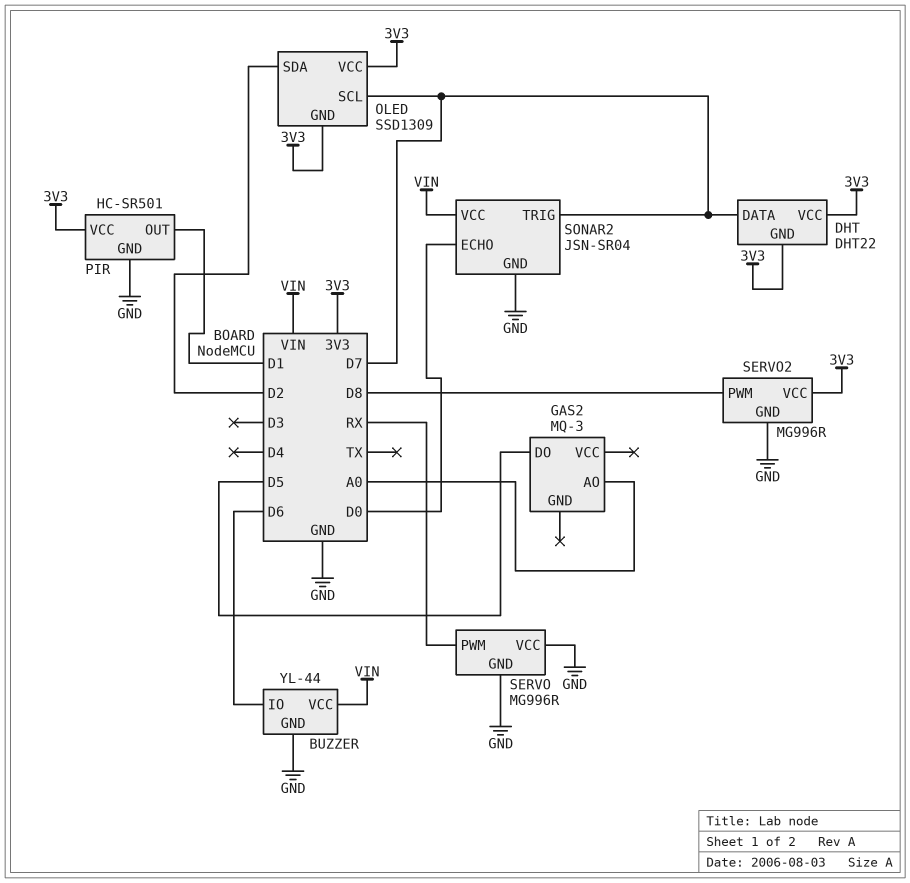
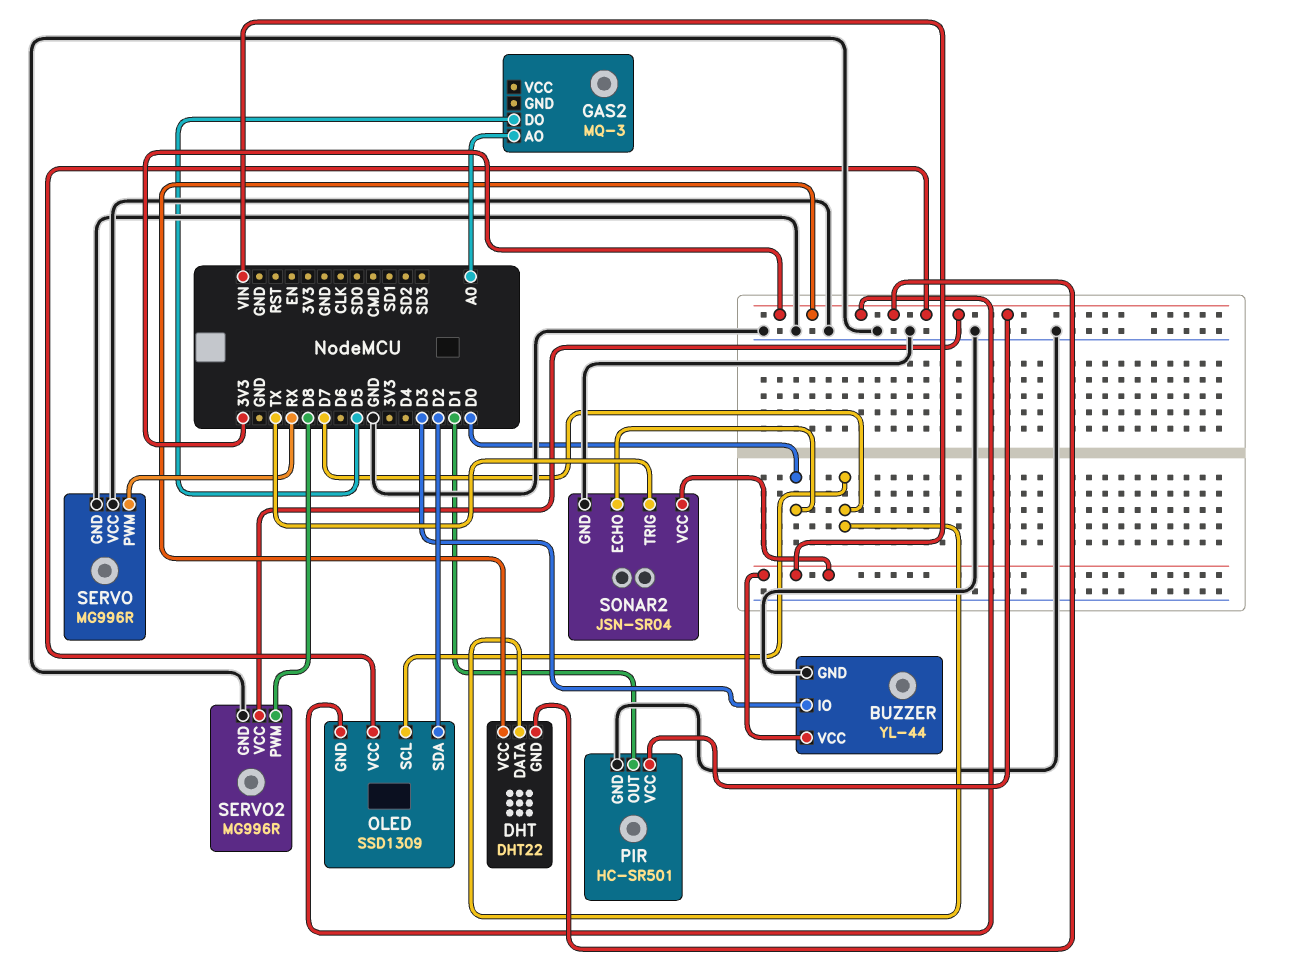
BUZZER pin IO: D6 -> D3
SONAR2 pin TRIG: D7 -> TX

